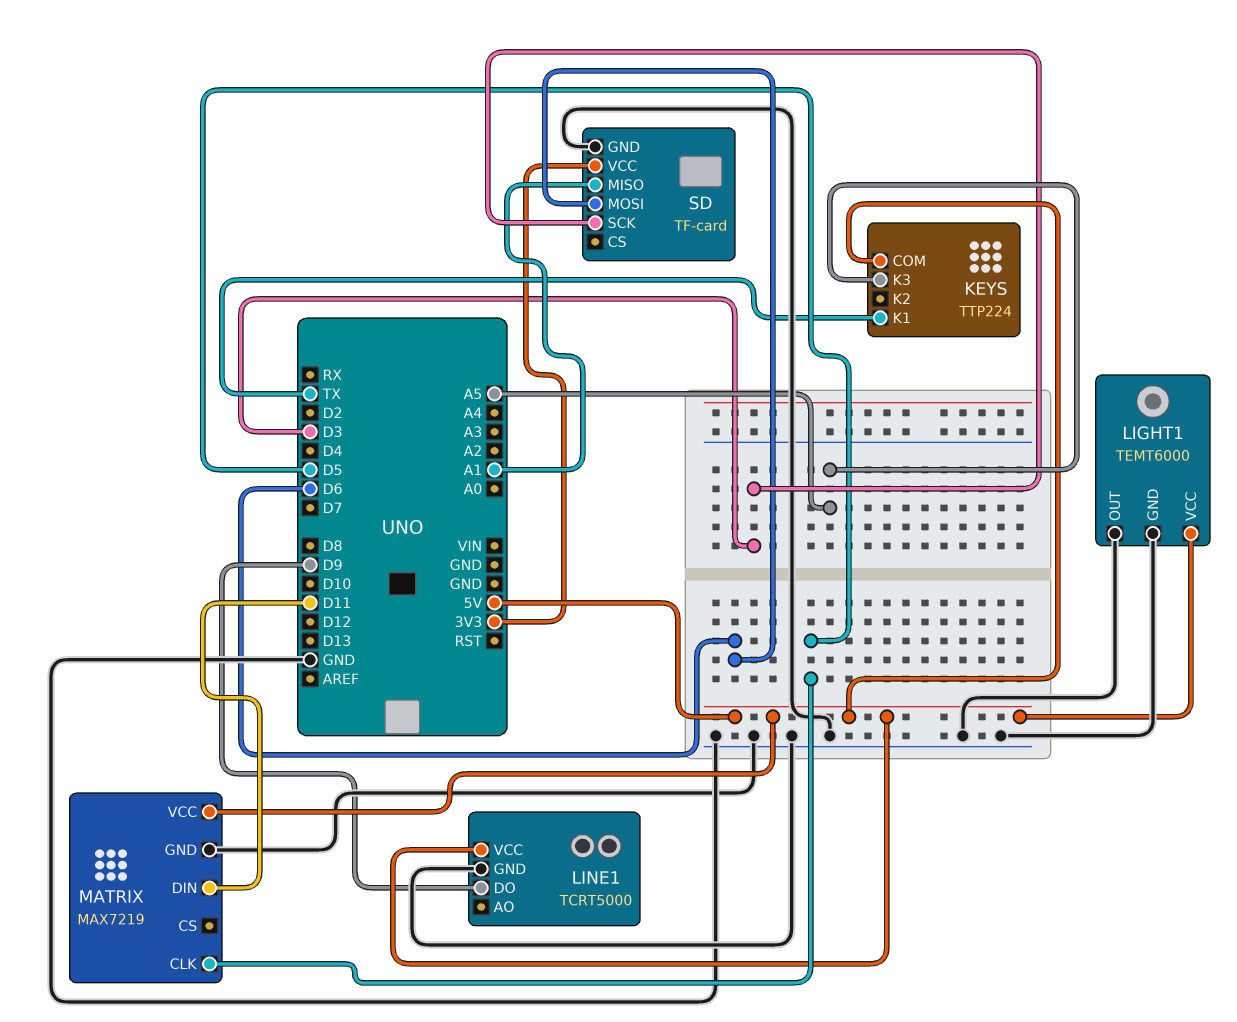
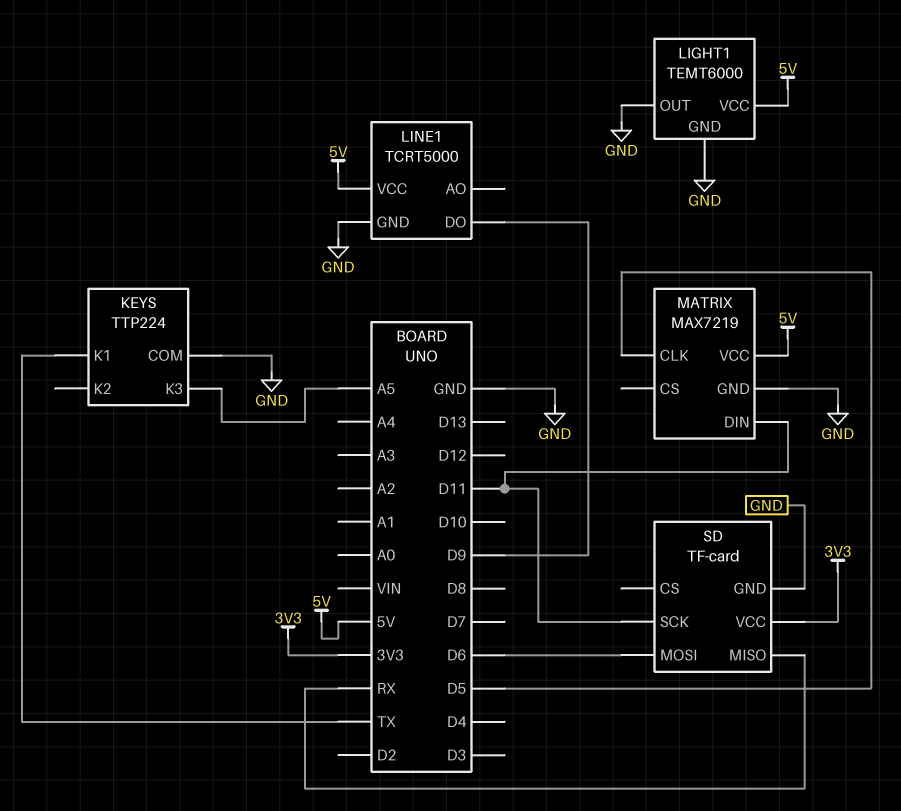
KEYS pin COM: 5V -> GND
SD pin MISO: A1 -> RX
SD pin SCK: D3 -> D11

